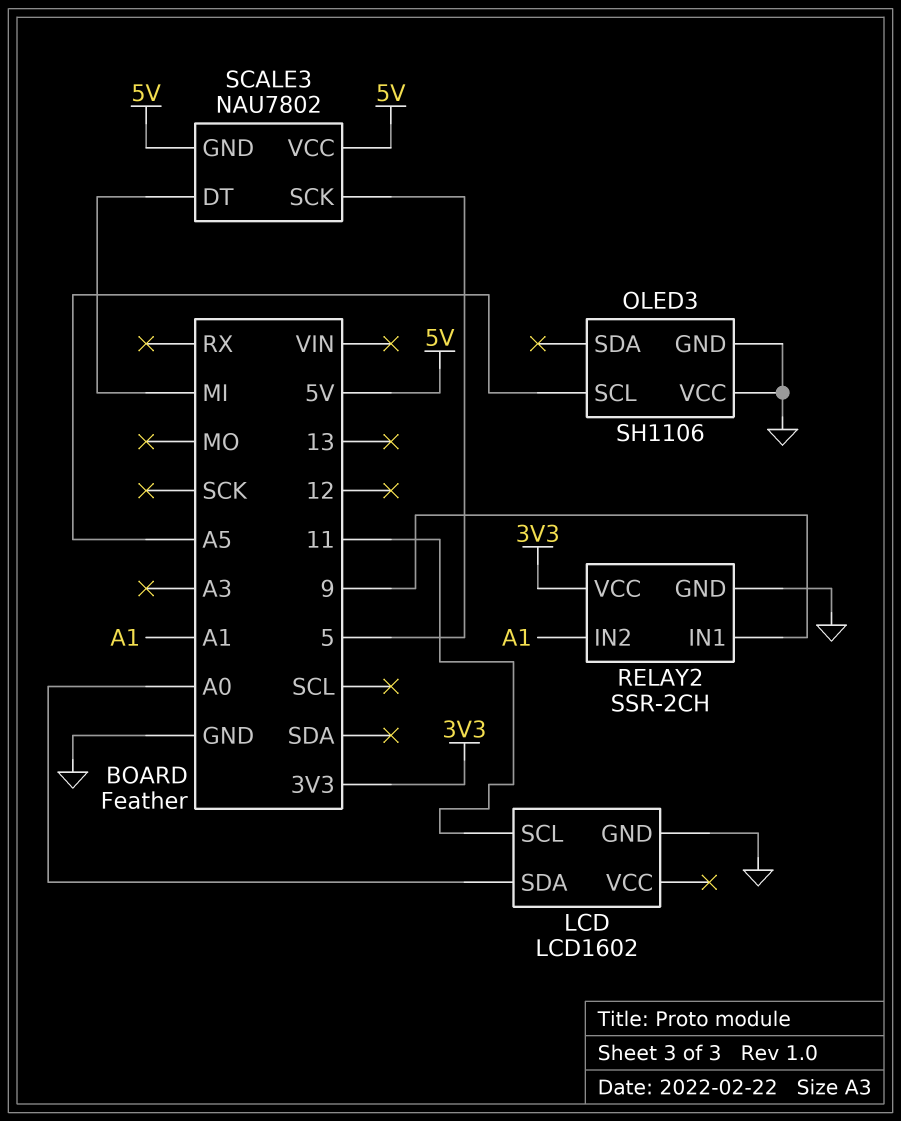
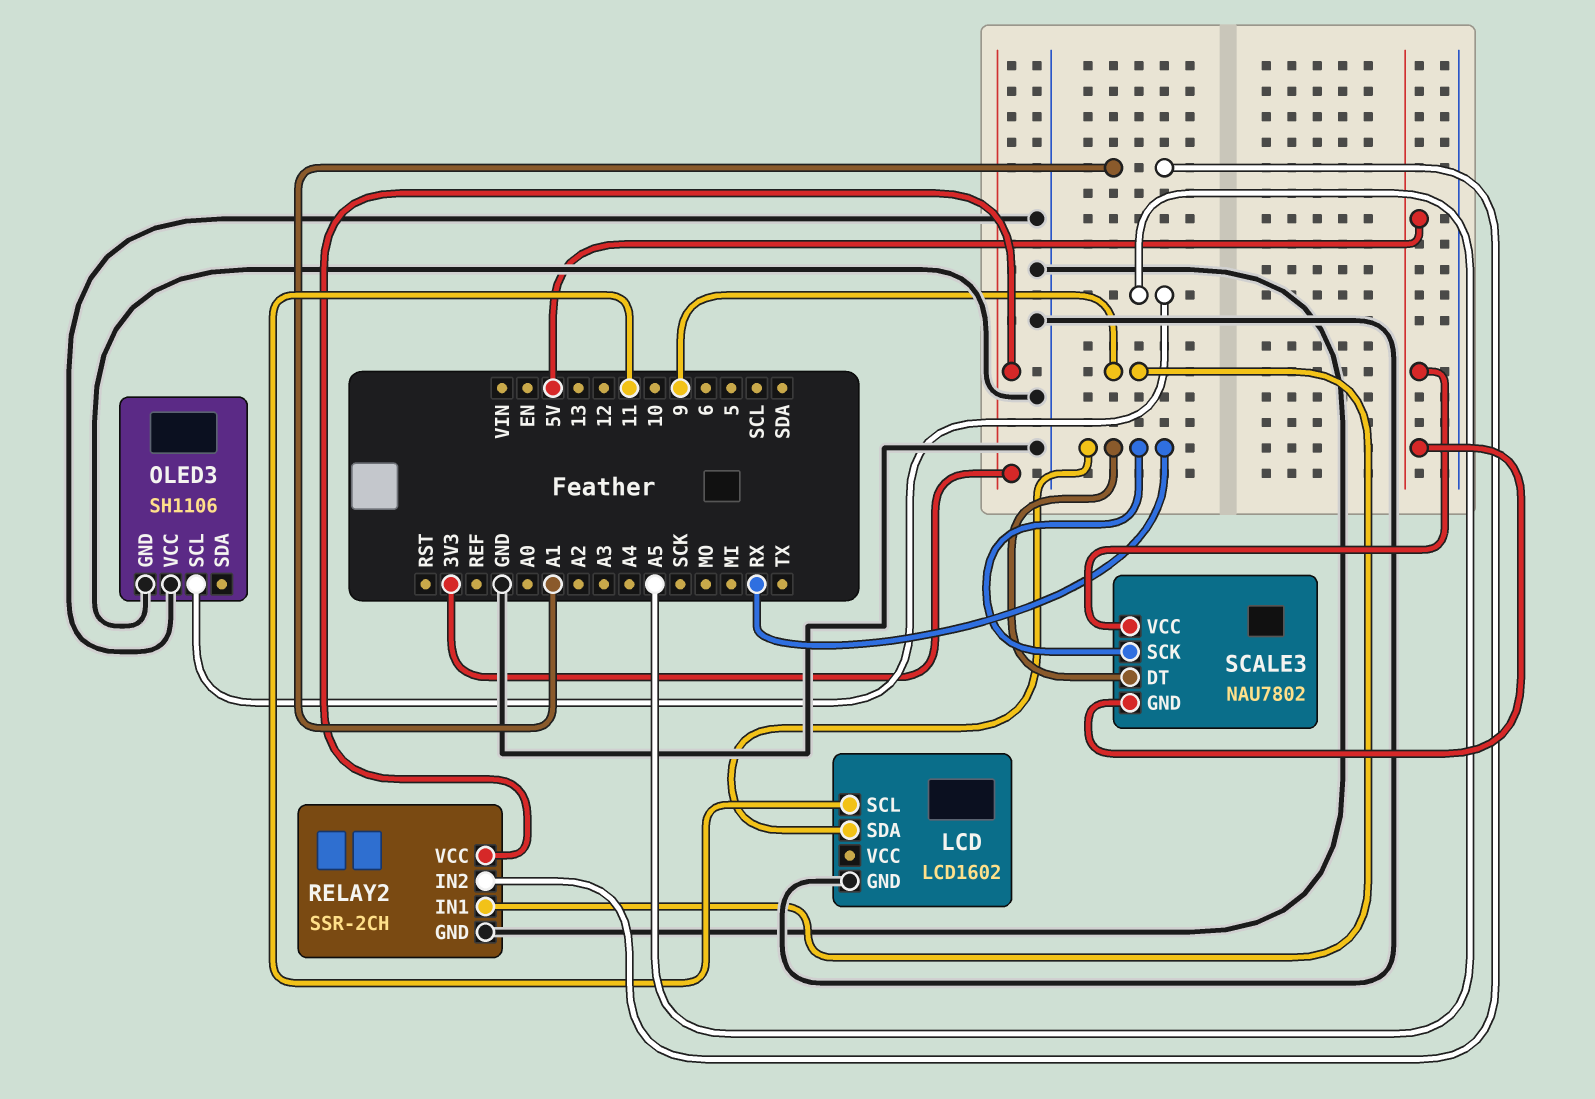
LCD pin SDA: A0 -> RX
SCALE3 pin DT: MI -> RX
SCALE3 pin SCK: 5 -> RX

